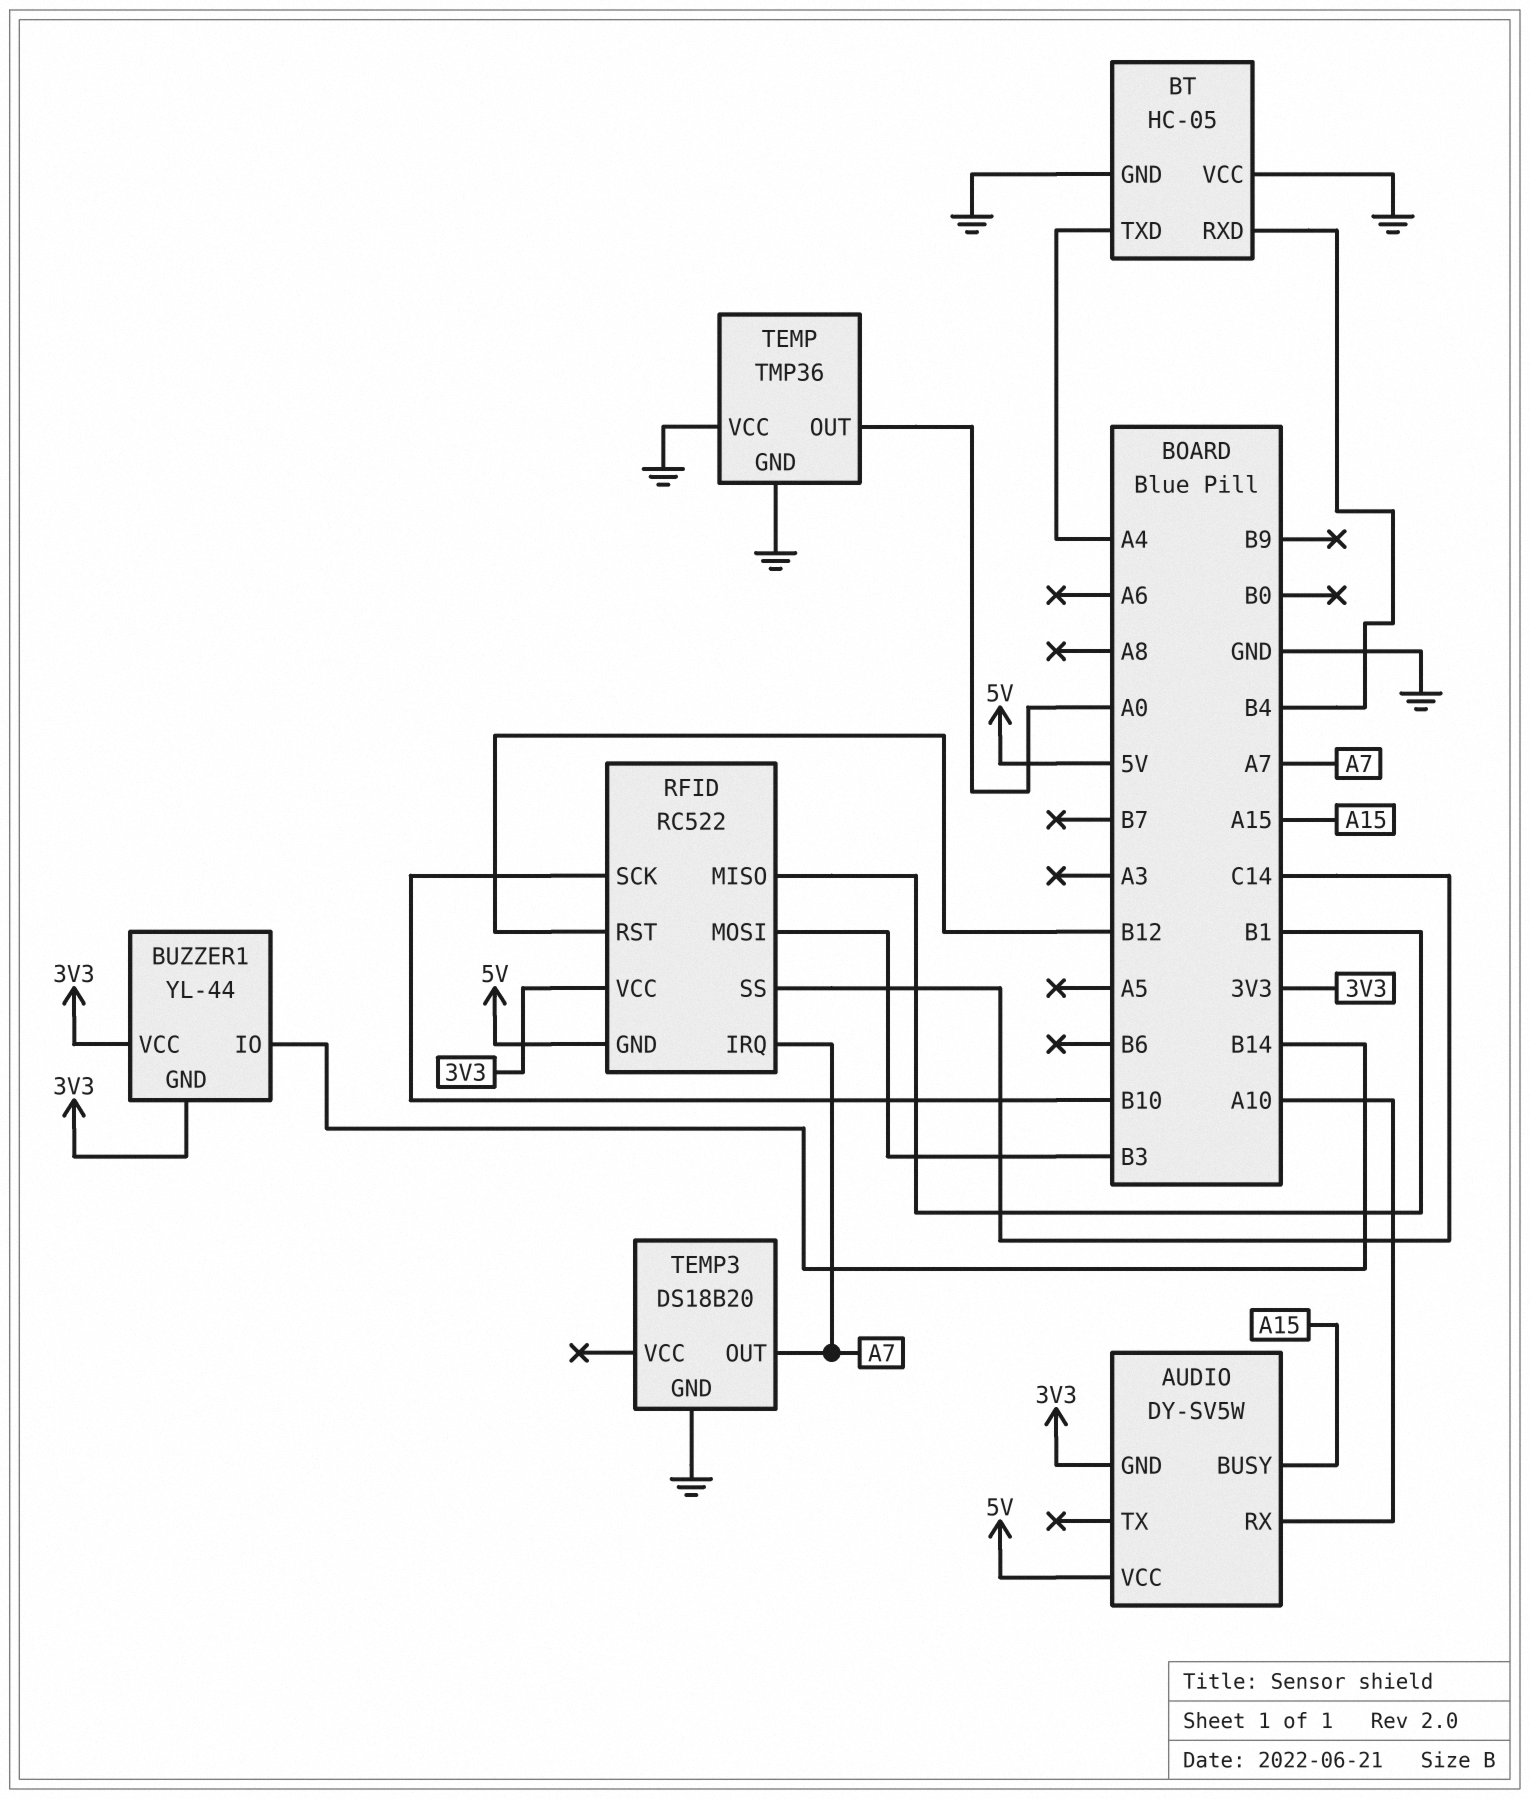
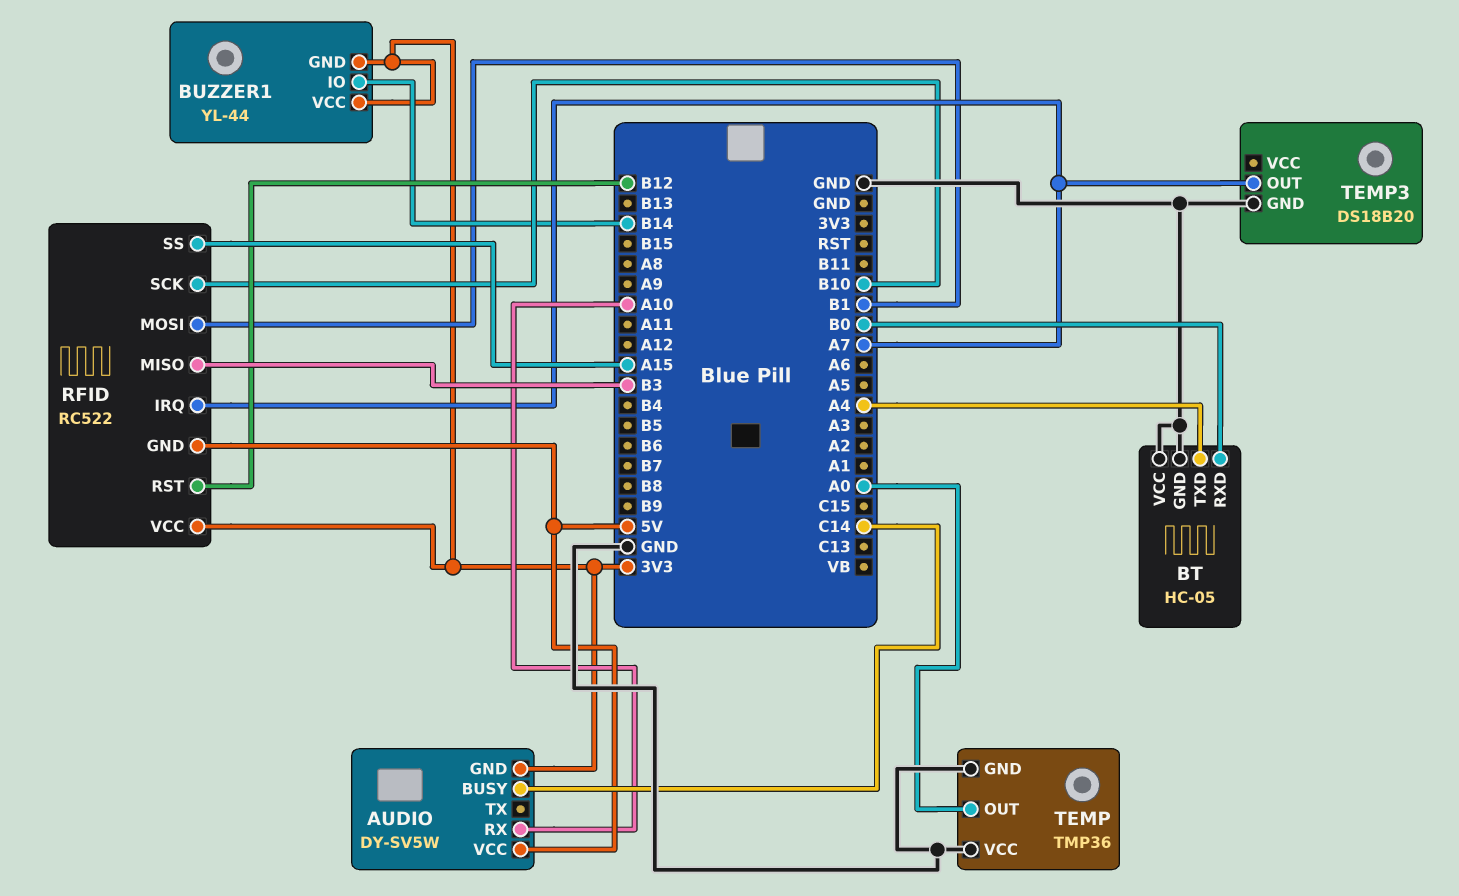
AUDIO pin BUSY: A15 -> C14
BT pin RXD: B4 -> B0
RFID pin MISO: B1 -> B3
RFID pin MOSI: B3 -> B1
RFID pin SS: C14 -> A15

